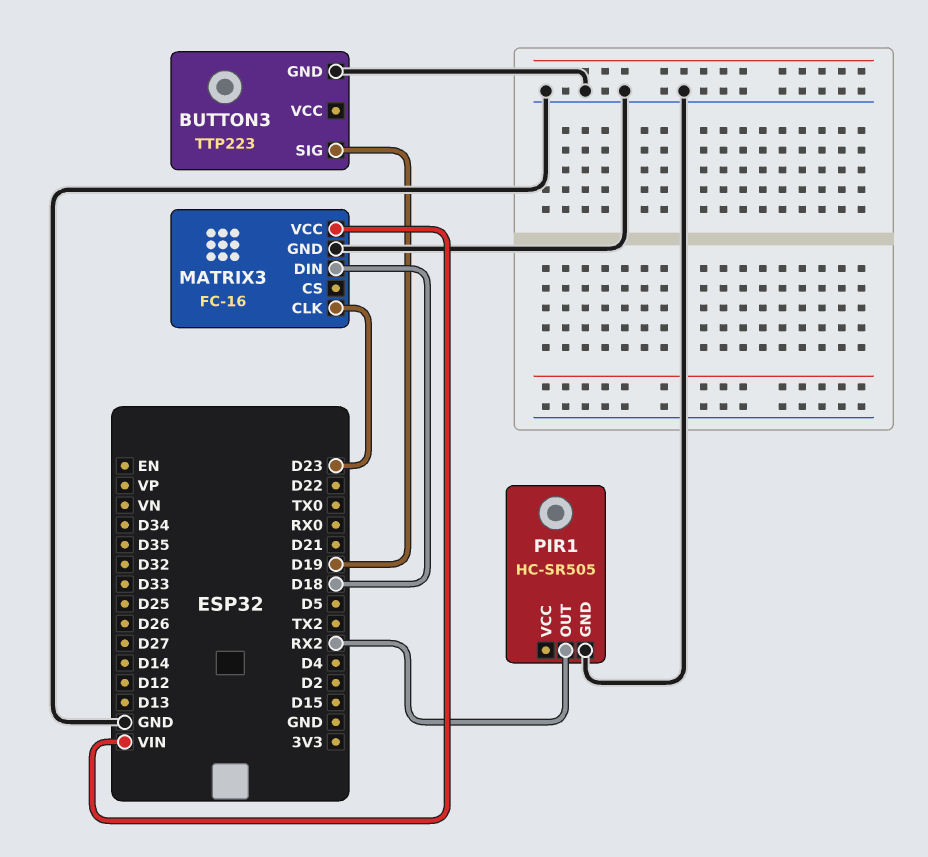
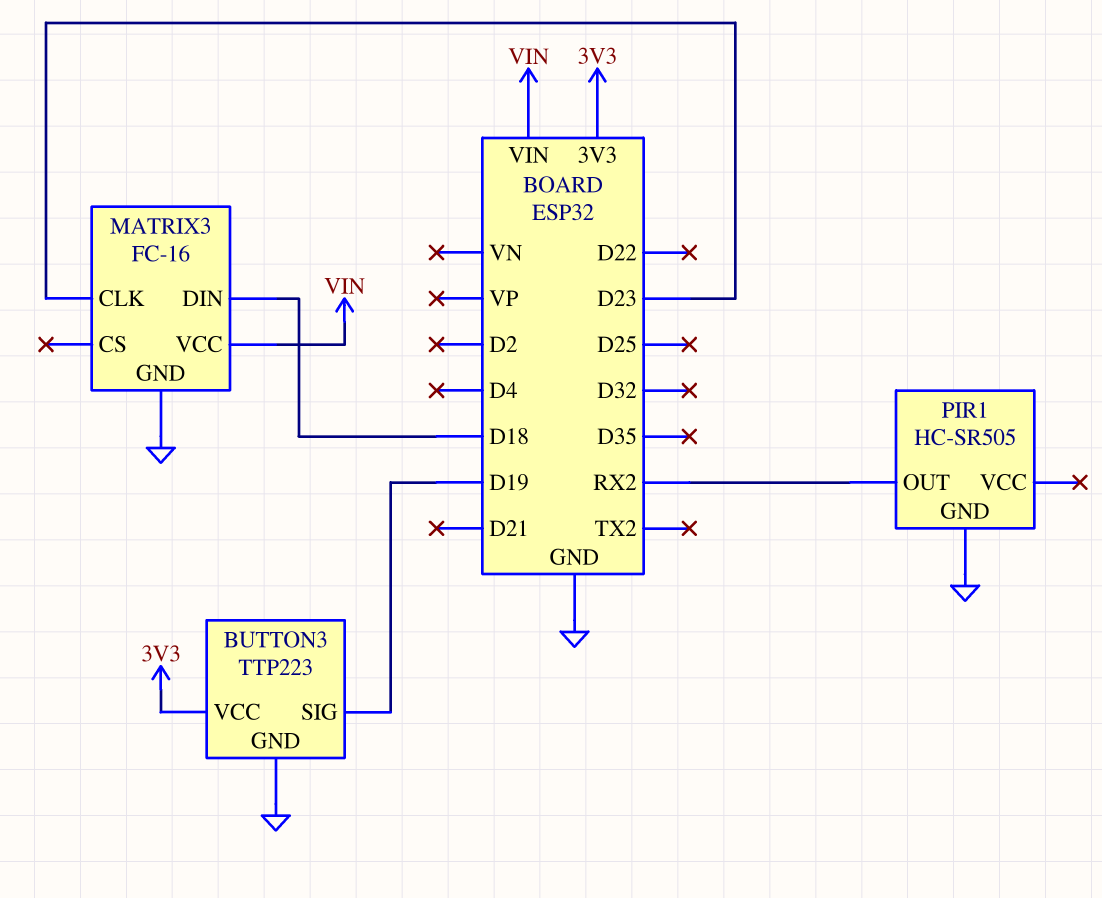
BUTTON3 pin VCC: none -> 3V3

